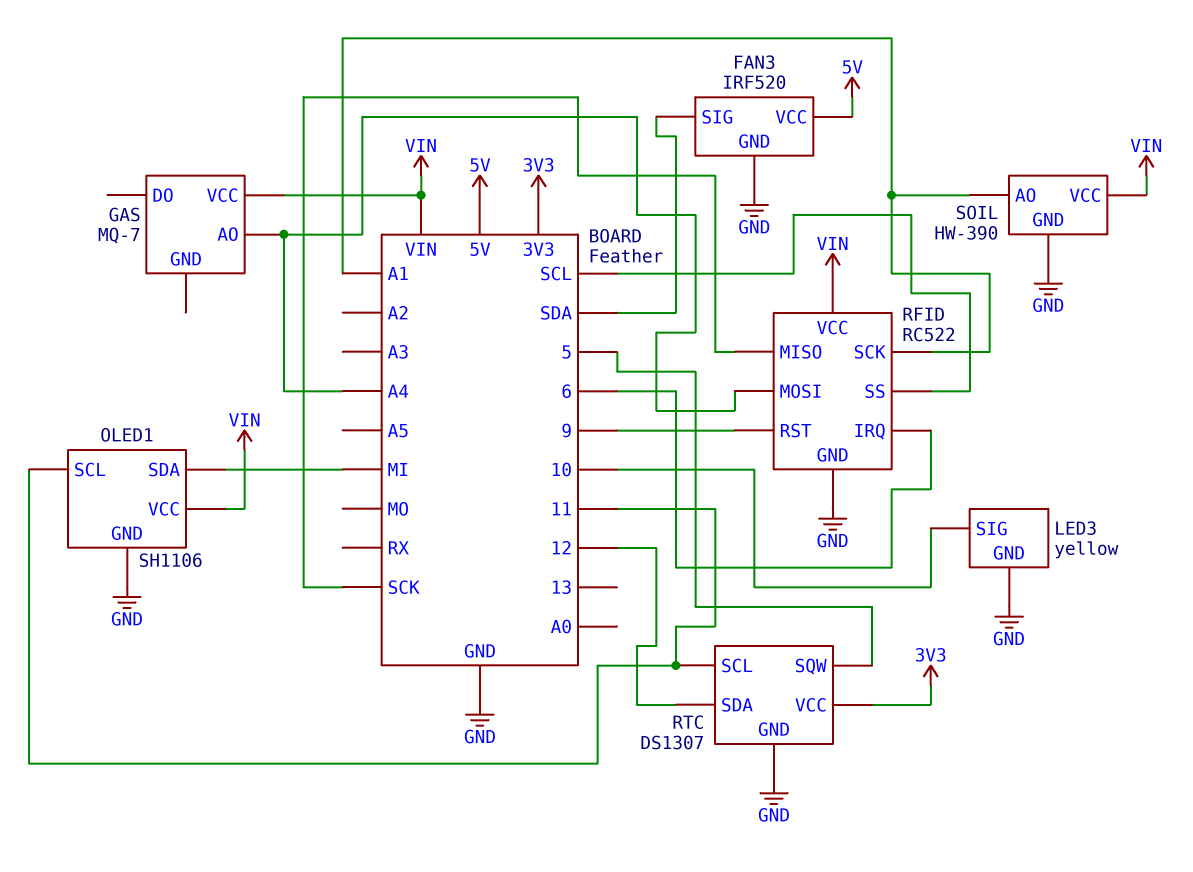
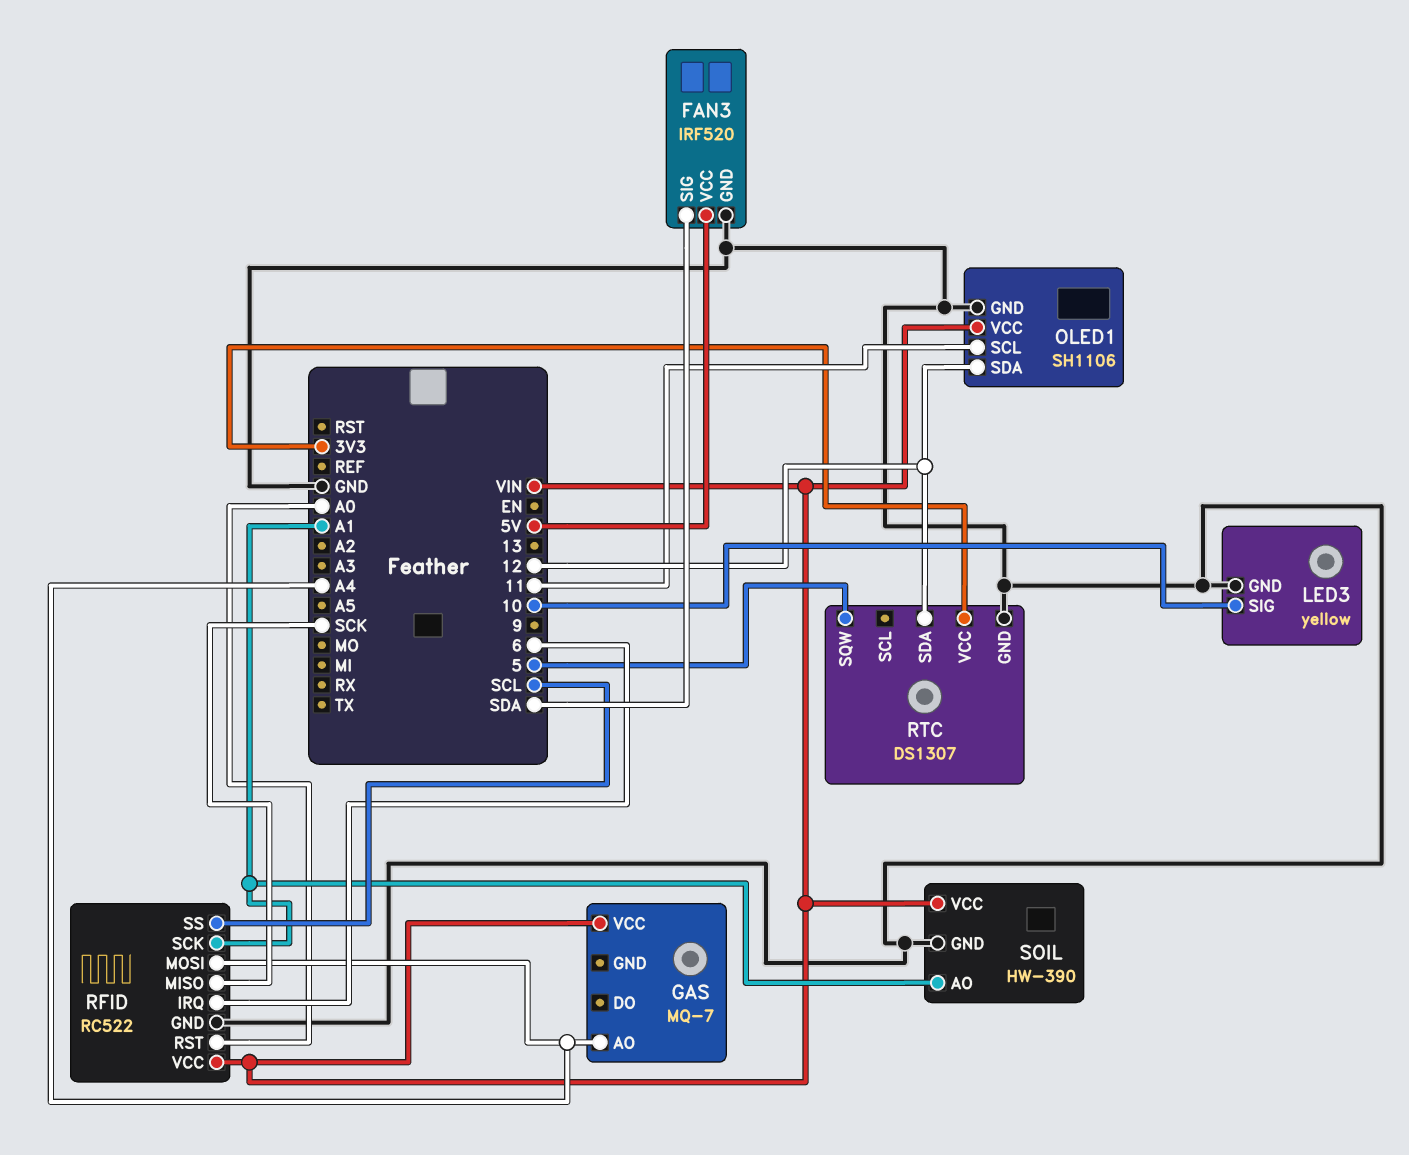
OLED1 pin SDA: MI -> 12
RFID pin RST: 9 -> A0
RTC pin SCL: 11 -> none

